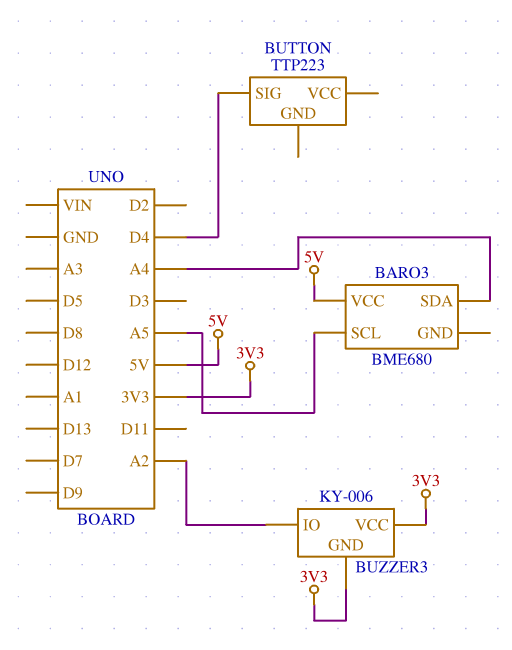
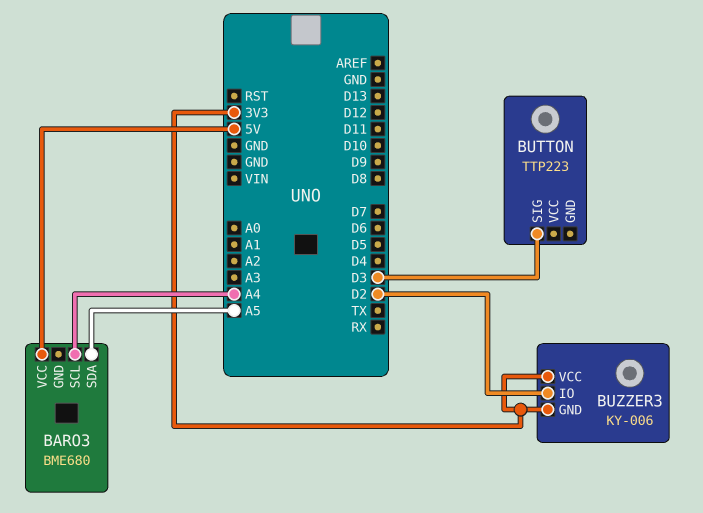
BARO3 pin SCL: A5 -> A4
BARO3 pin SDA: A4 -> A5
BUTTON pin SIG: D4 -> D3
BUZZER3 pin IO: A2 -> D2

